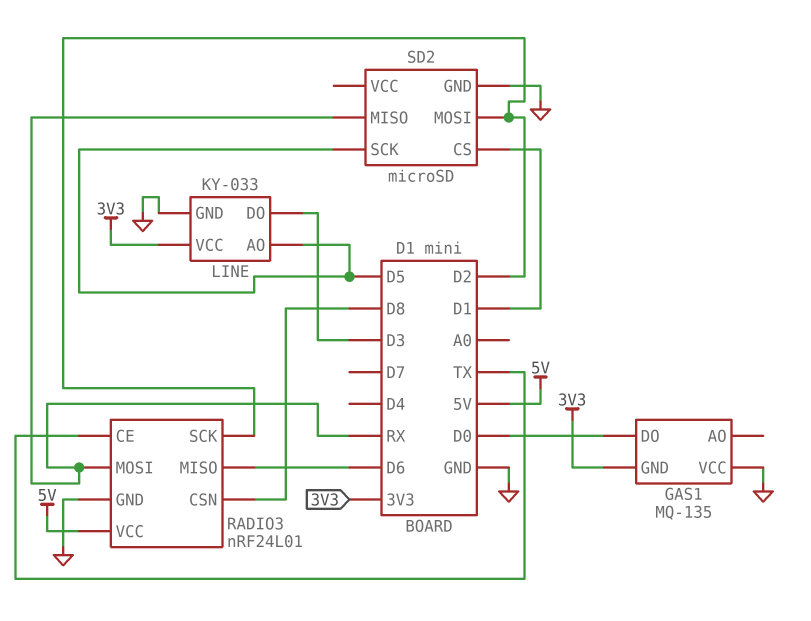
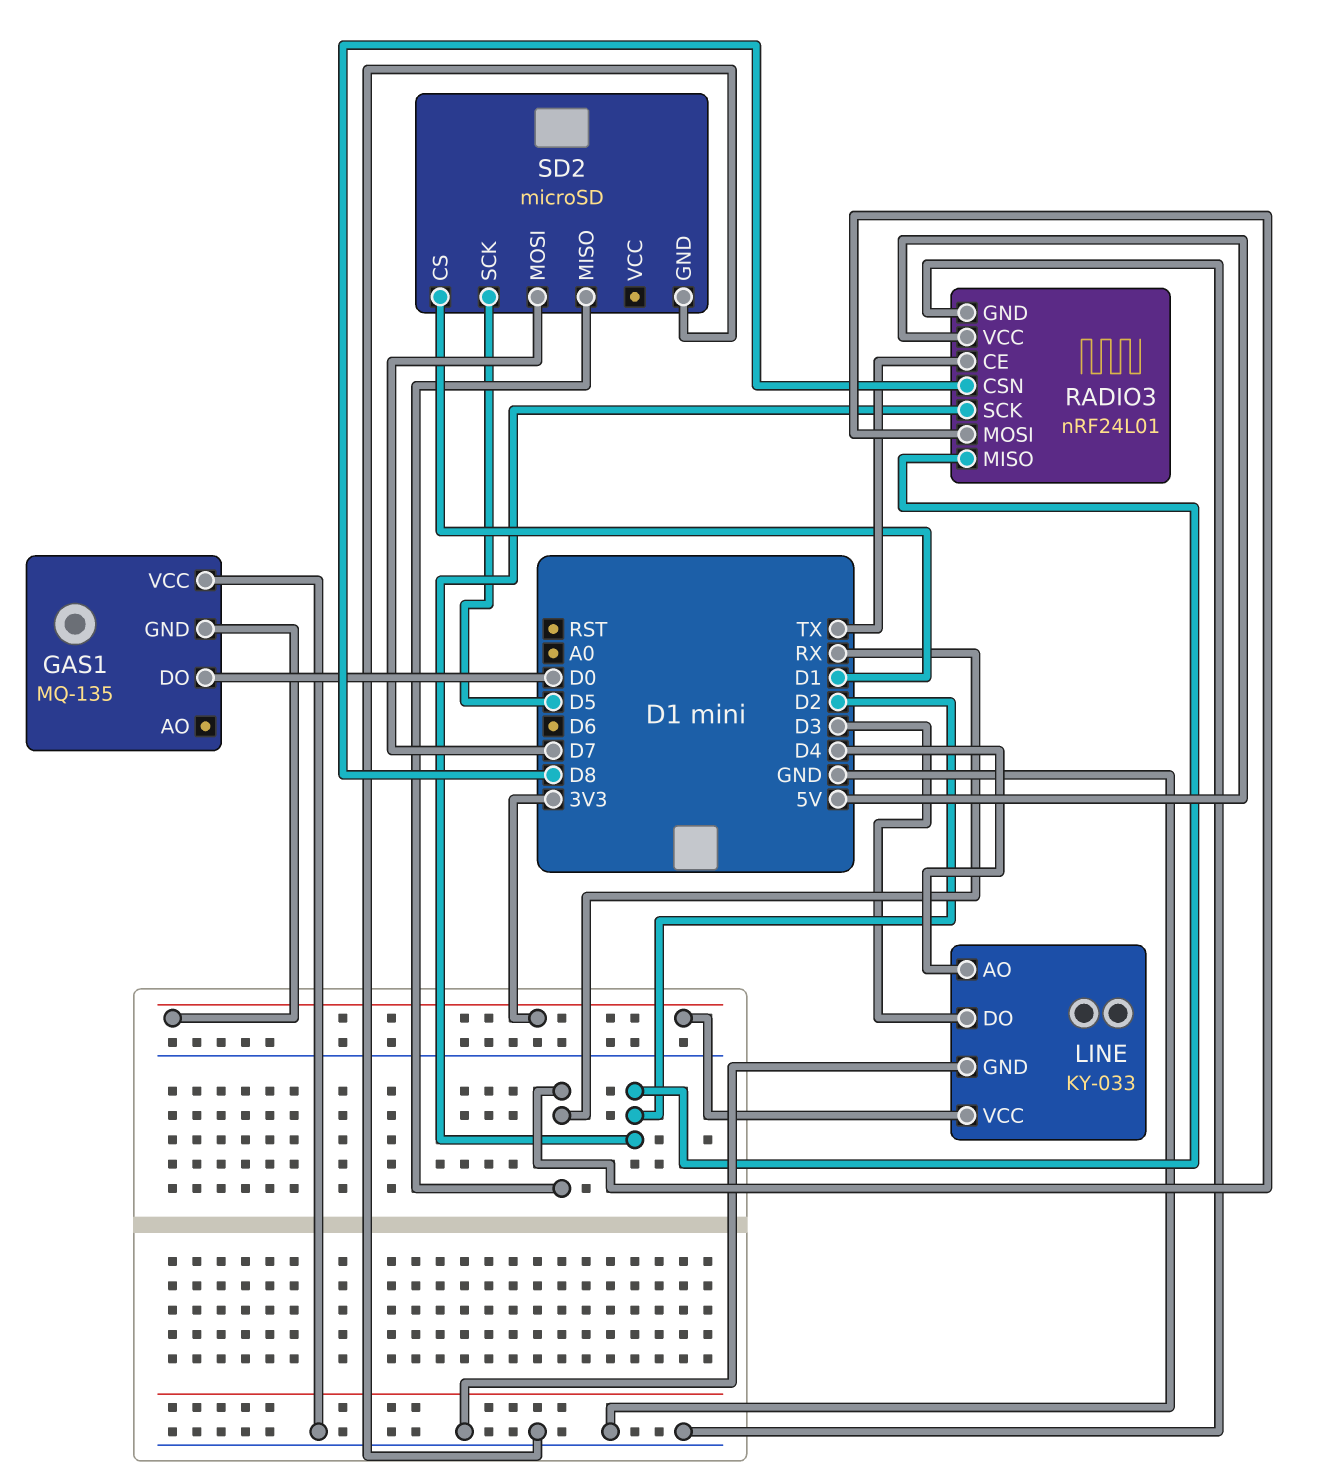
LINE pin AO: D5 -> D4
RADIO3 pin MISO: D6 -> D2
SD2 pin MOSI: D2 -> D7

